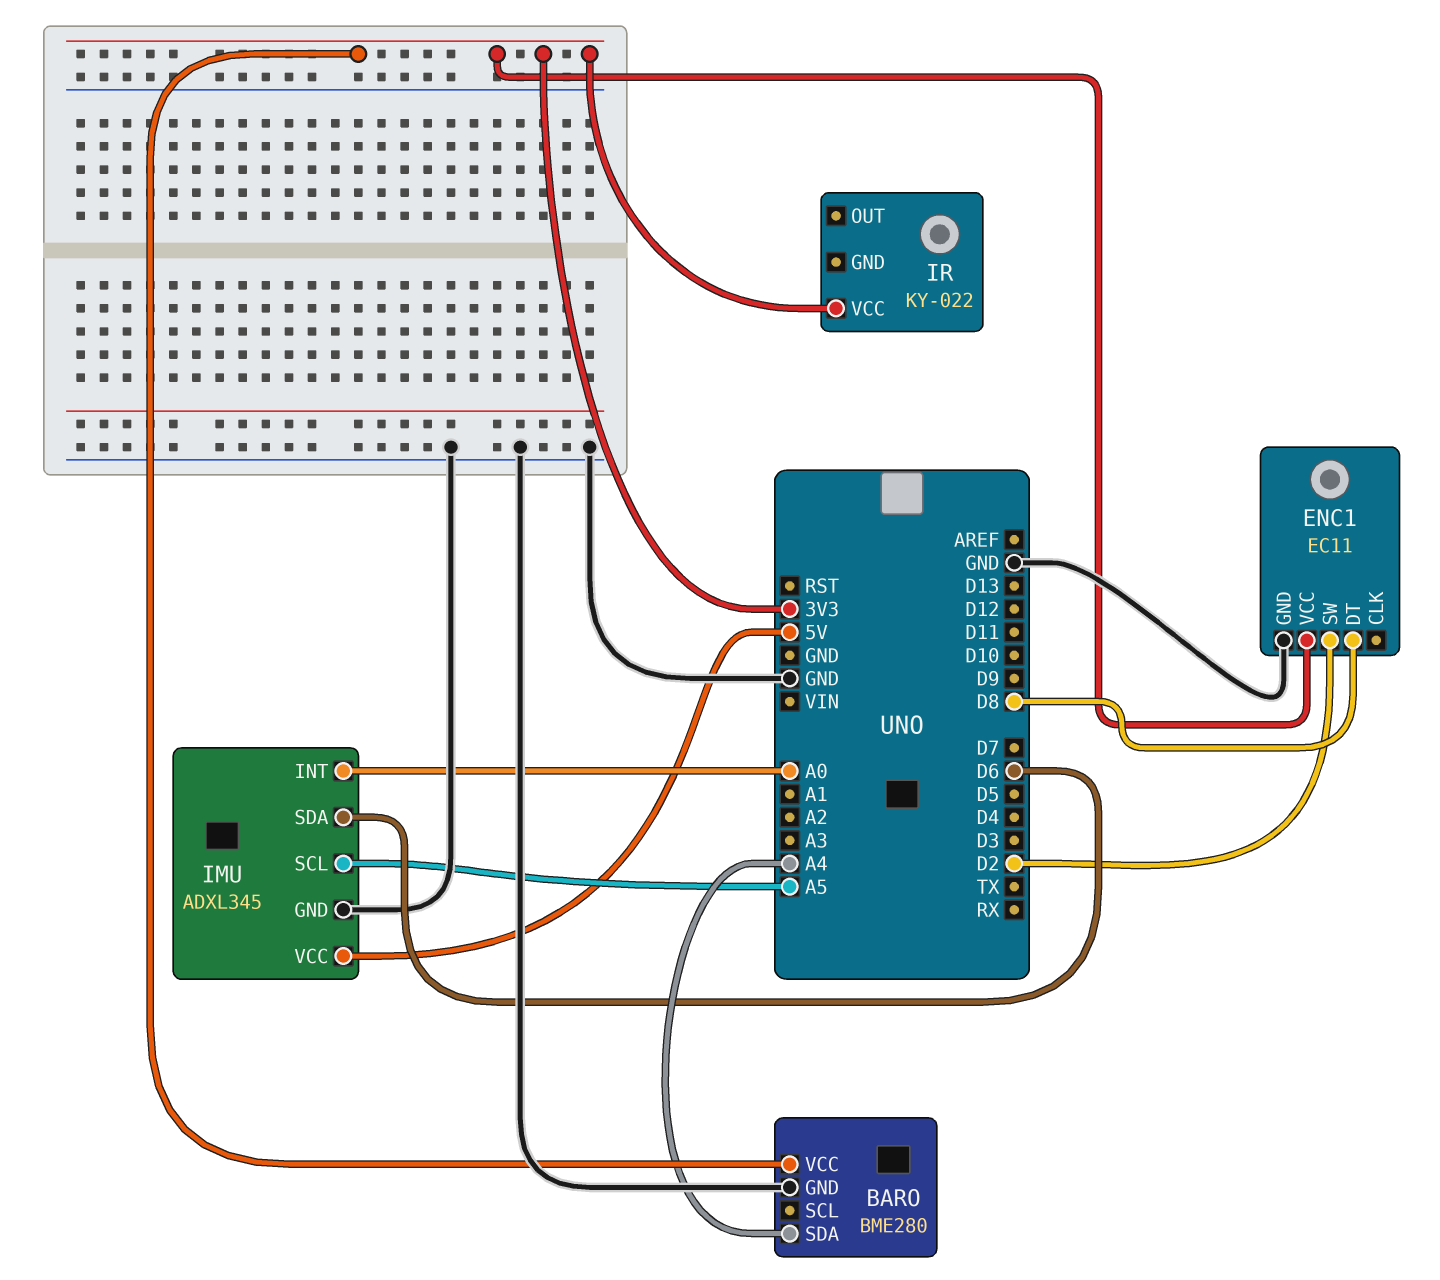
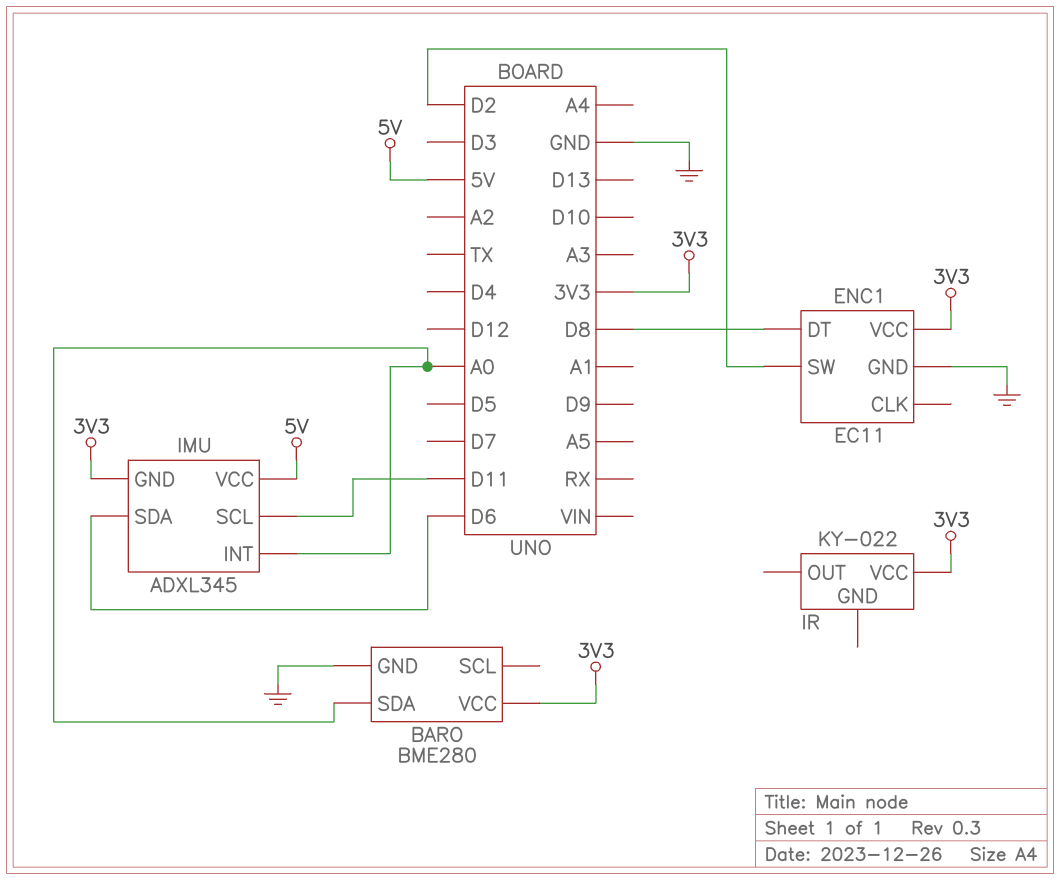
BARO pin SDA: A4 -> A0
IMU pin GND: GND -> 3V3
IMU pin SCL: A5 -> D11

